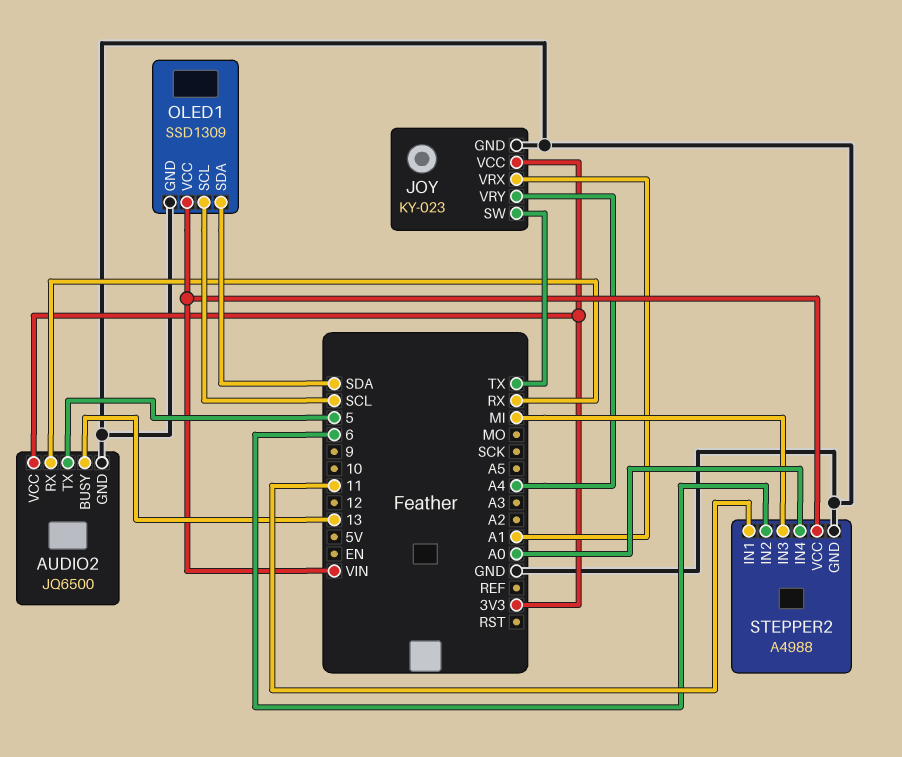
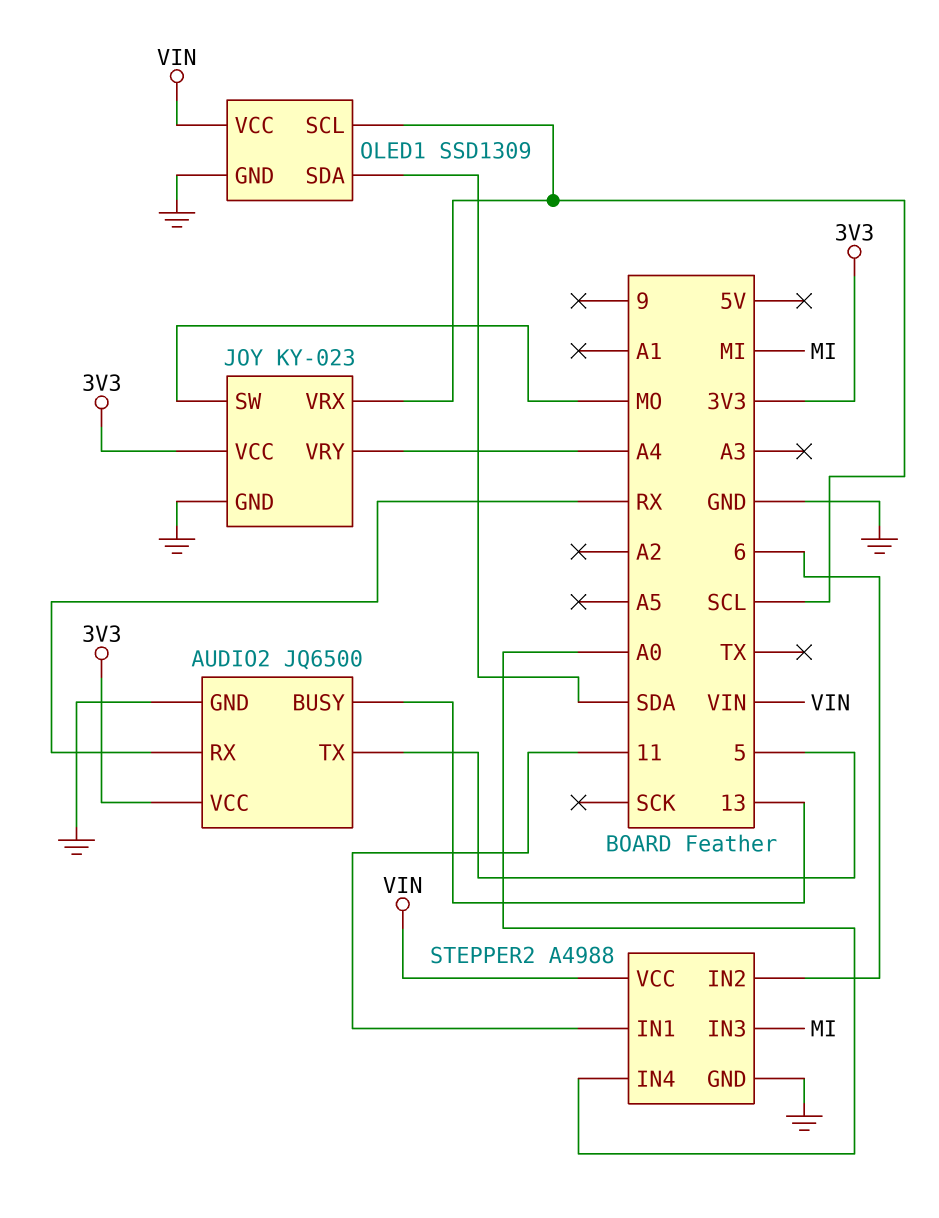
JOY pin SW: TX -> MO
JOY pin VRX: A1 -> SCL

